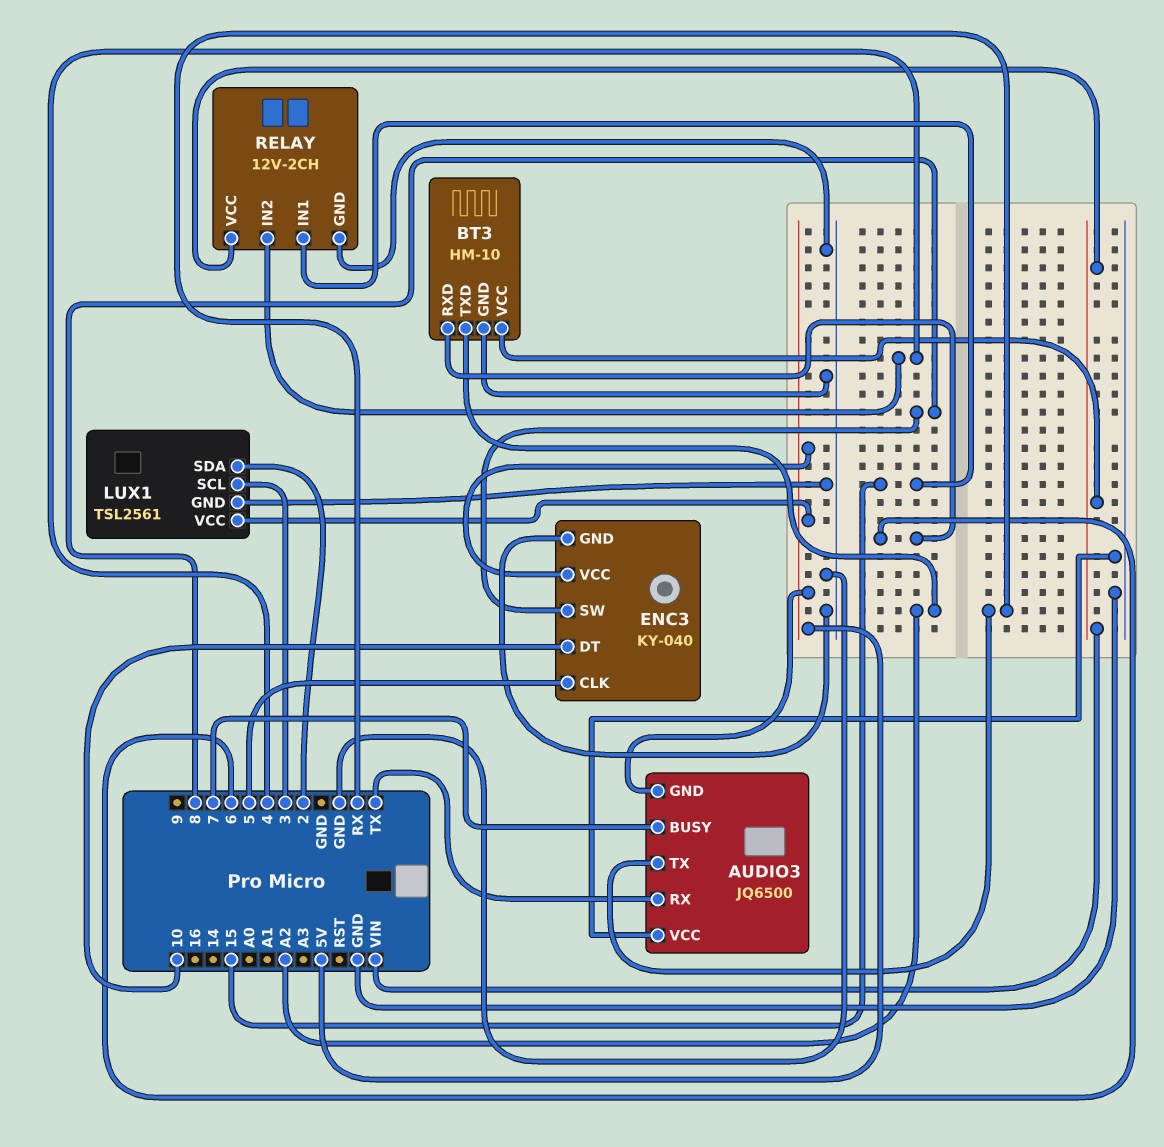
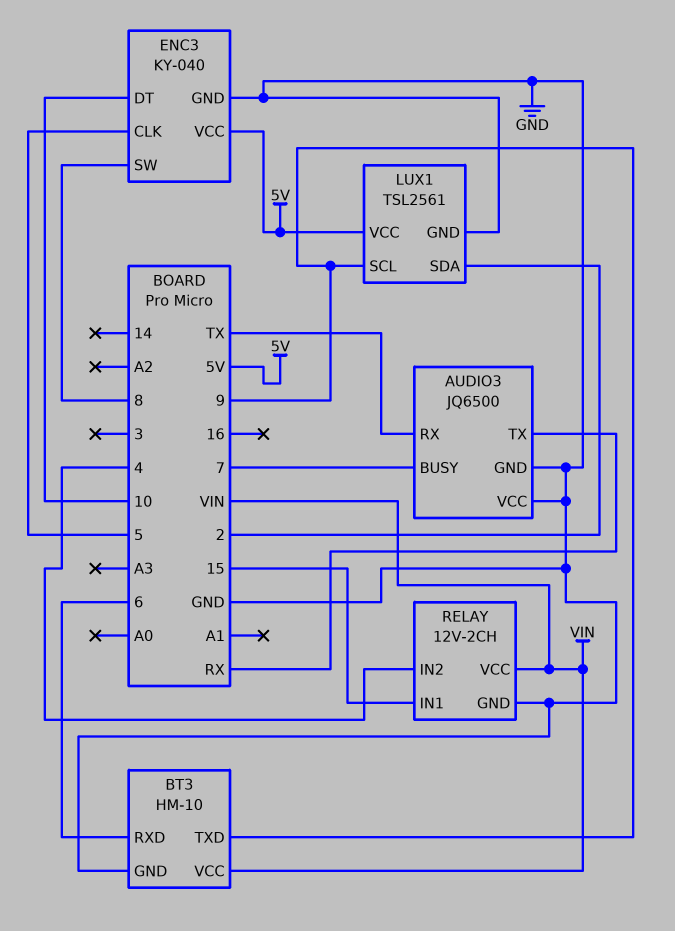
AUDIO3 pin GND: 5V -> GND
BT3 pin TXD: A2 -> 9
LUX1 pin SCL: 3 -> 9

